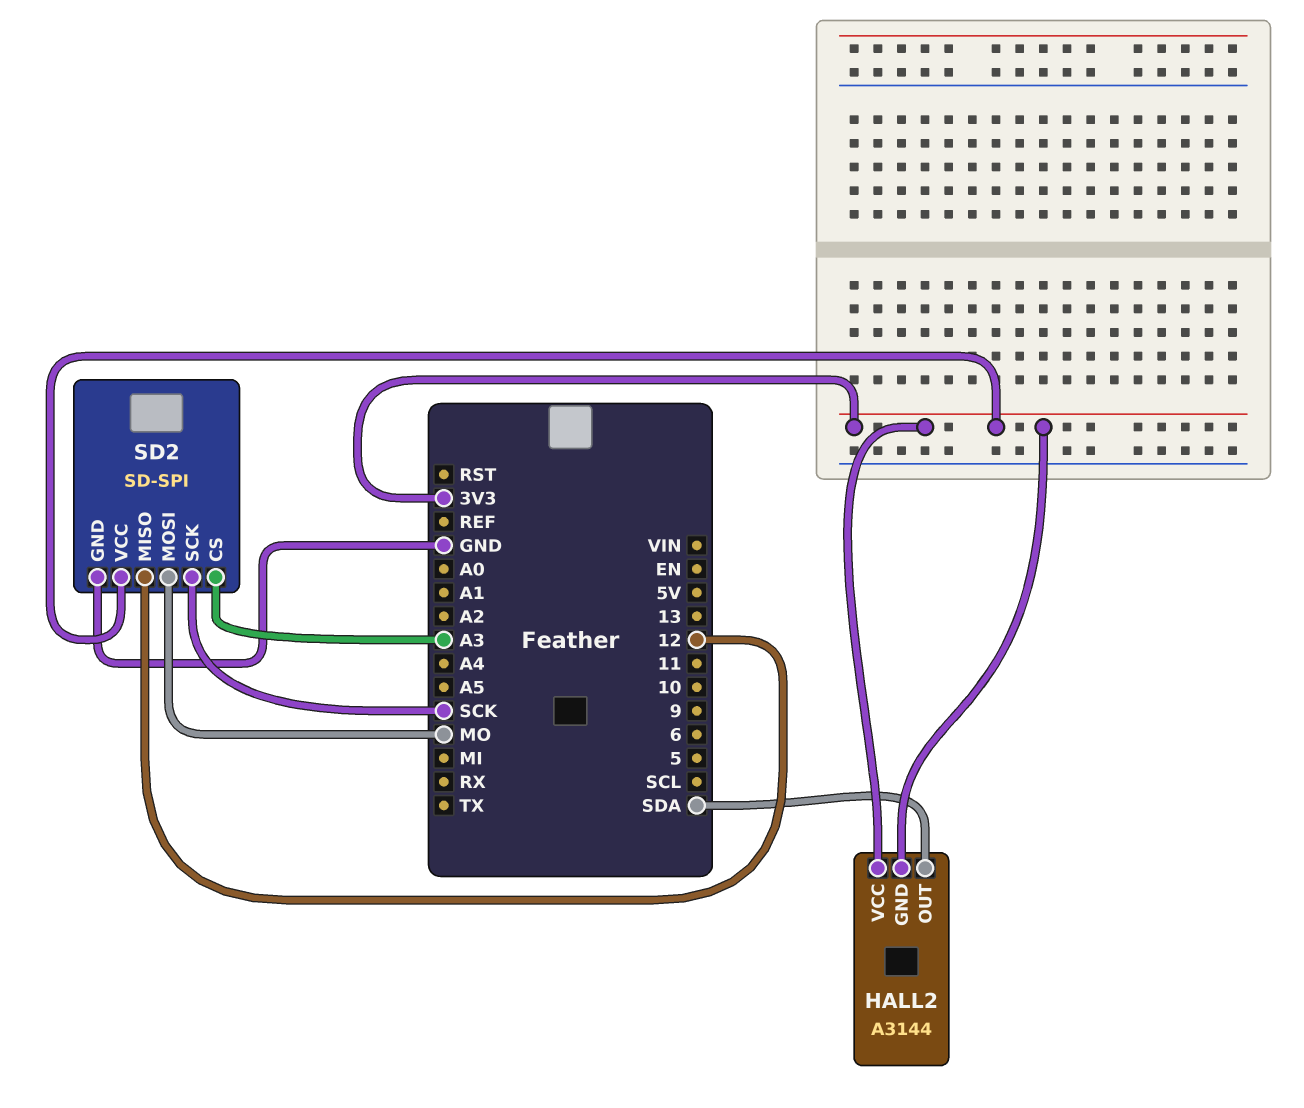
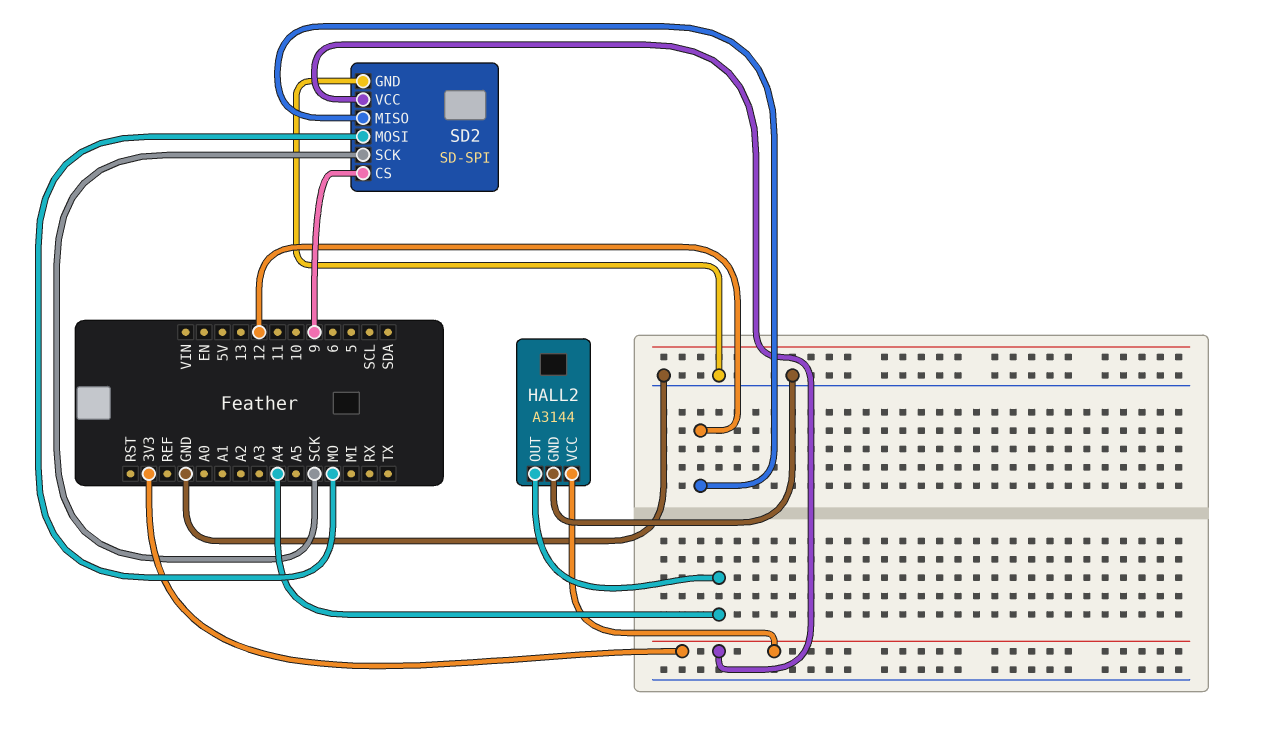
HALL2 pin GND: 3V3 -> GND
HALL2 pin OUT: SDA -> A4
SD2 pin CS: A3 -> 9

